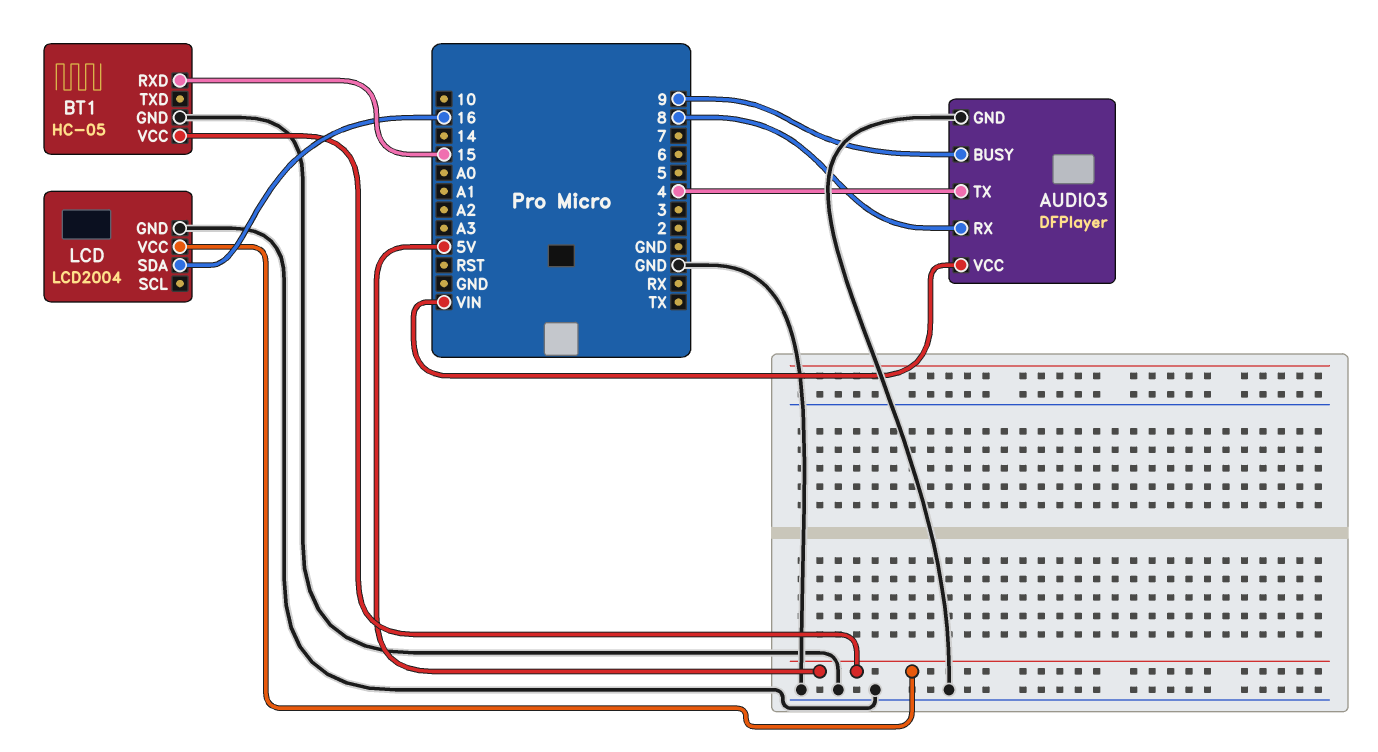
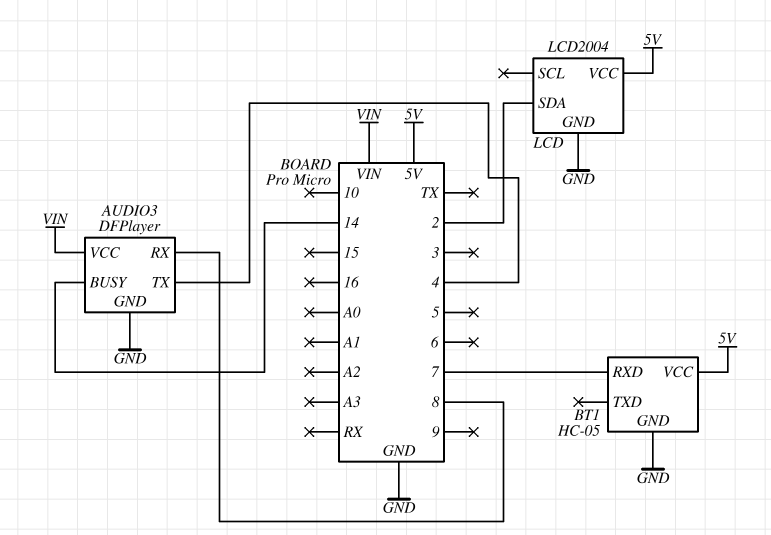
AUDIO3 pin BUSY: 9 -> 14
BT1 pin RXD: 15 -> 7
LCD pin SDA: 16 -> 2

